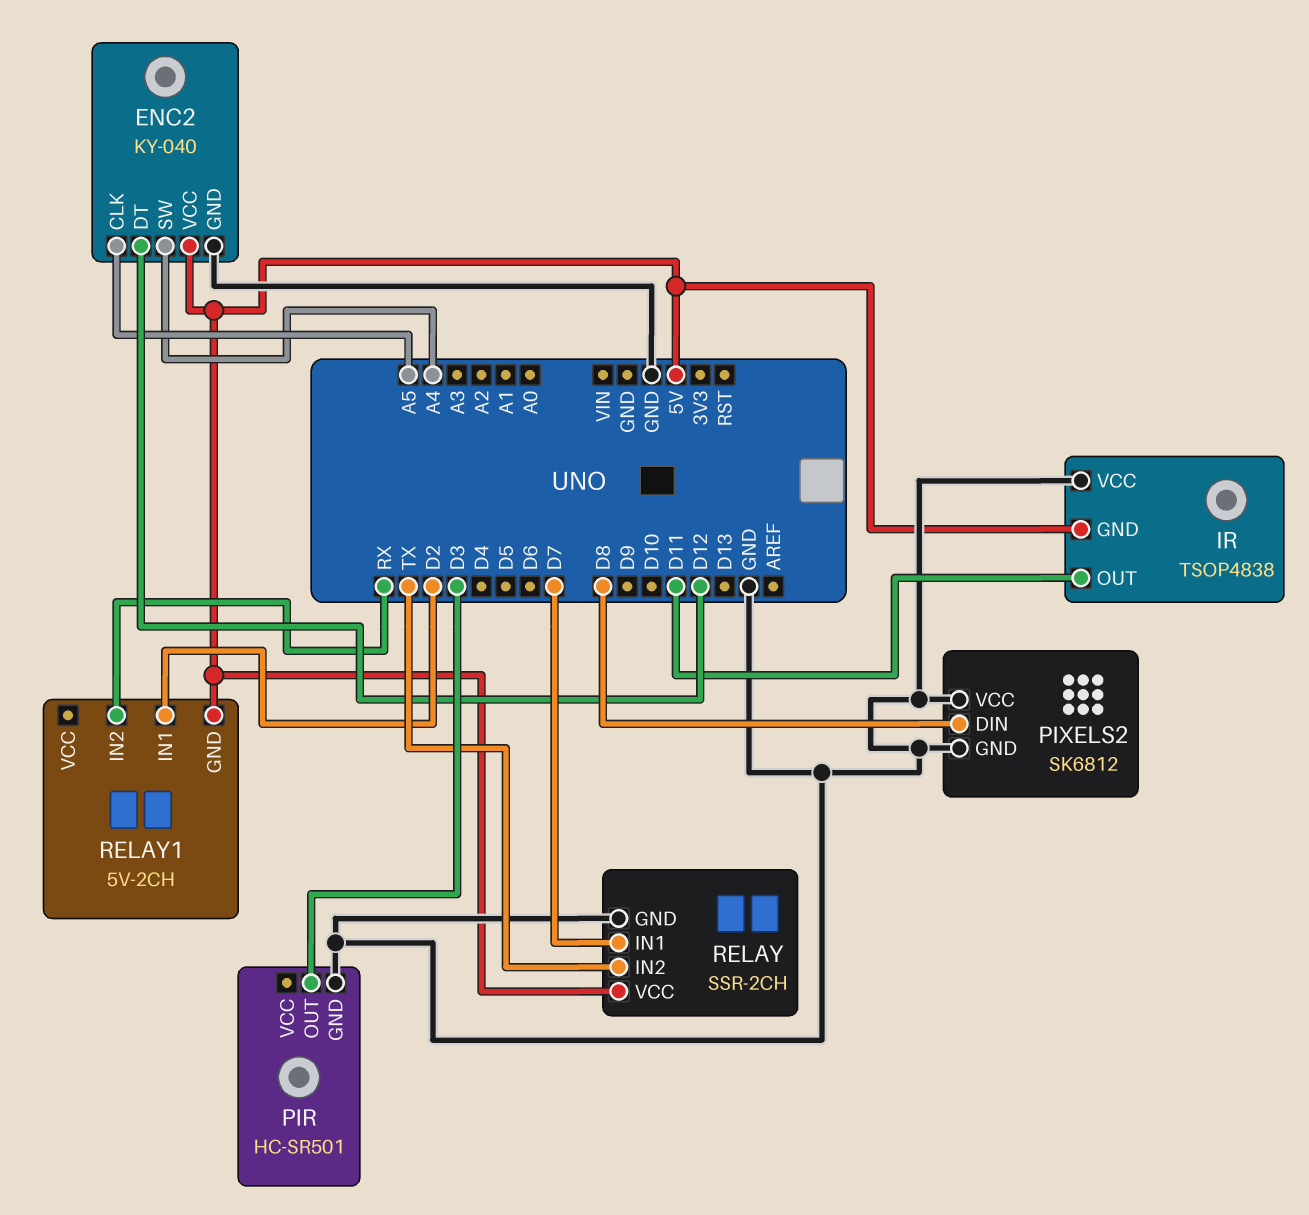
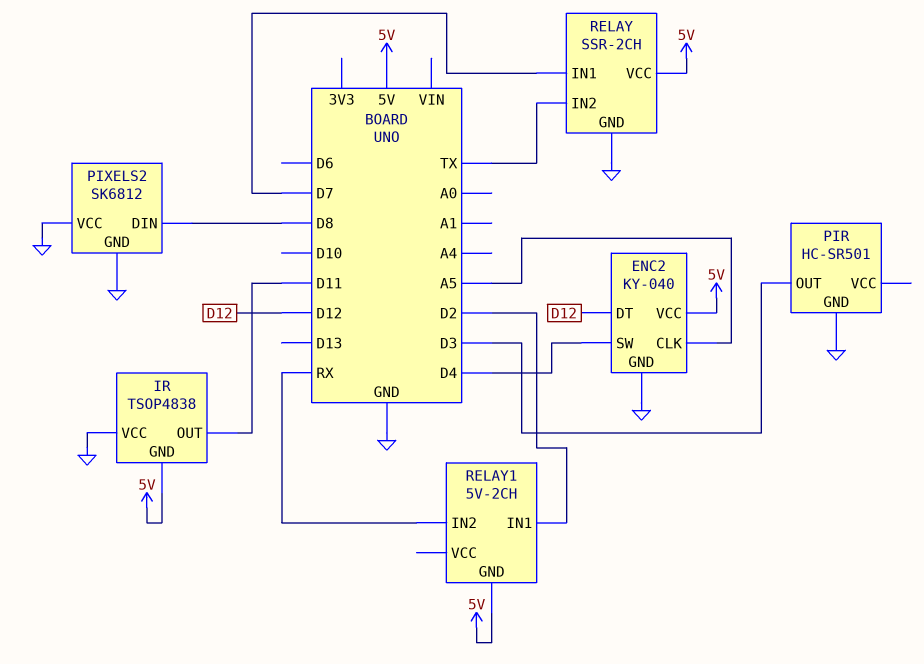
ENC2 pin SW: A4 -> D4

